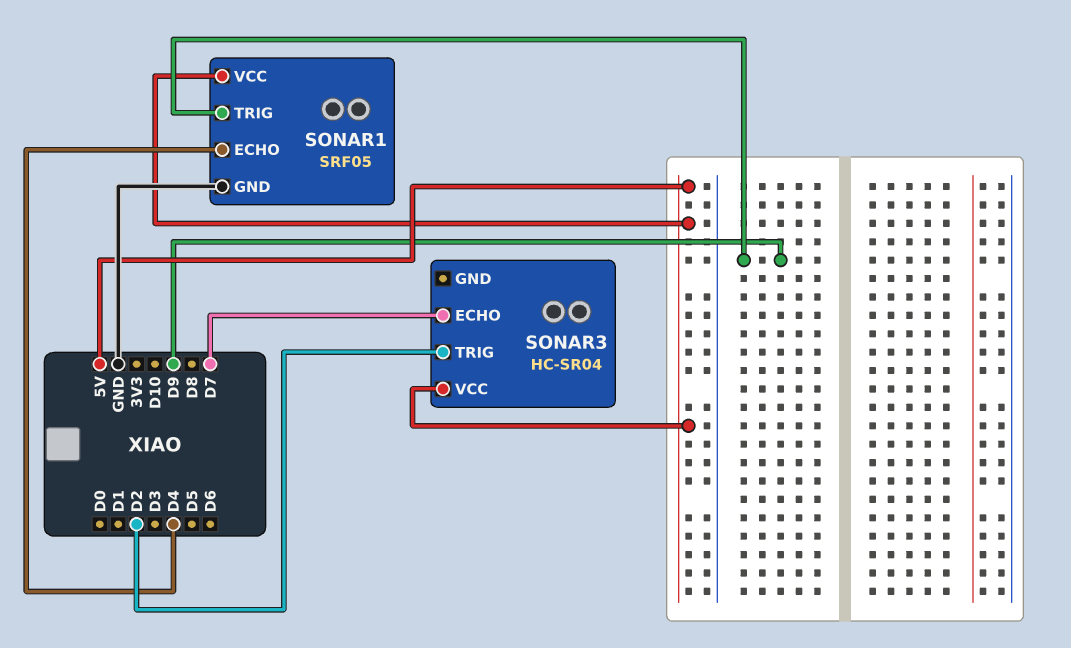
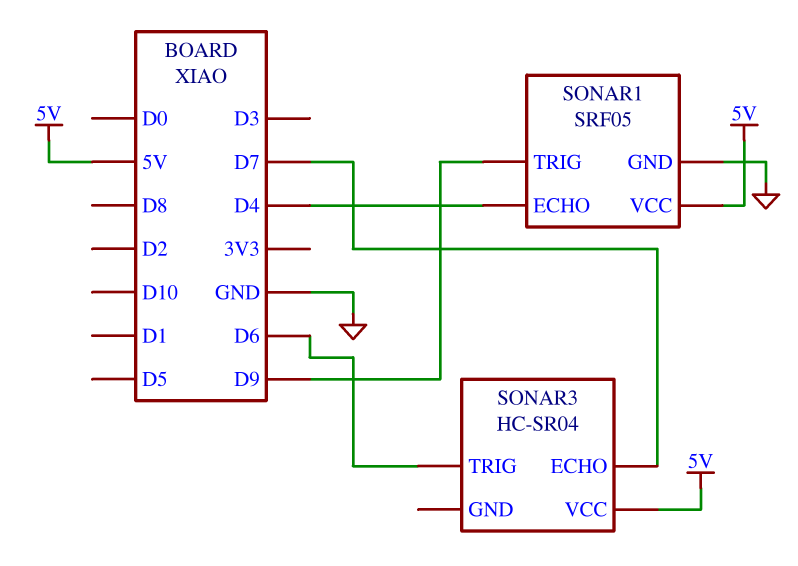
SONAR3 pin TRIG: D2 -> D6

